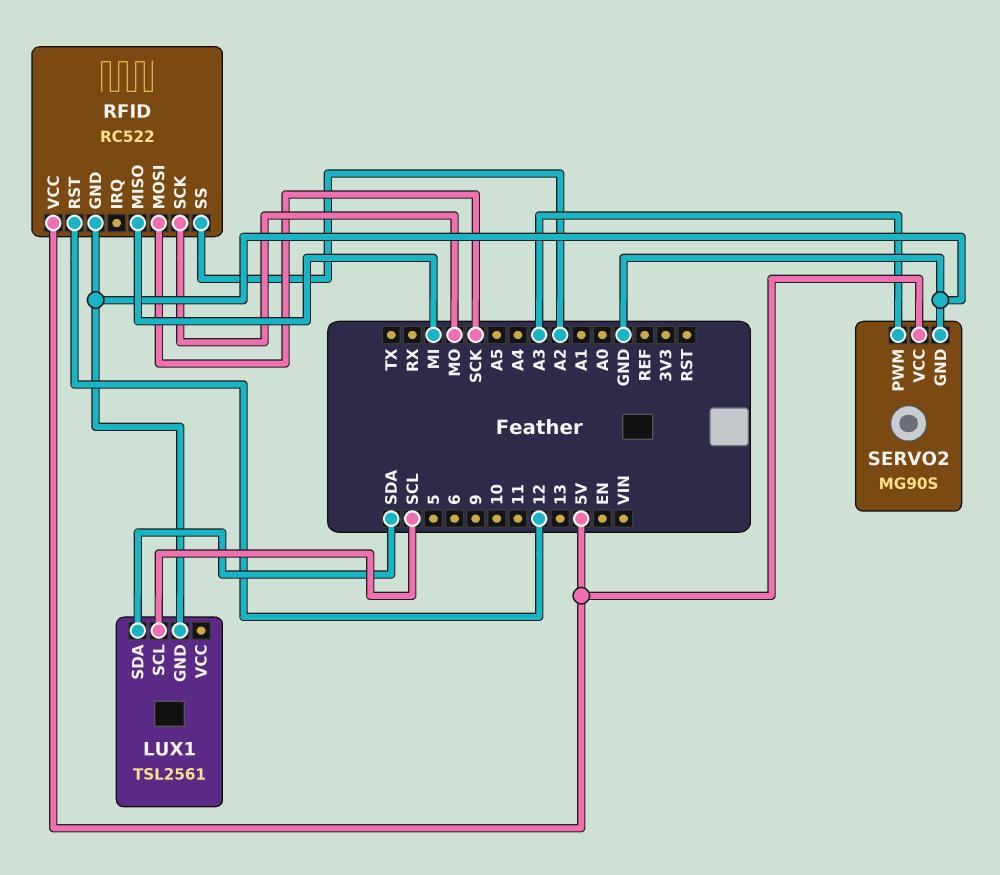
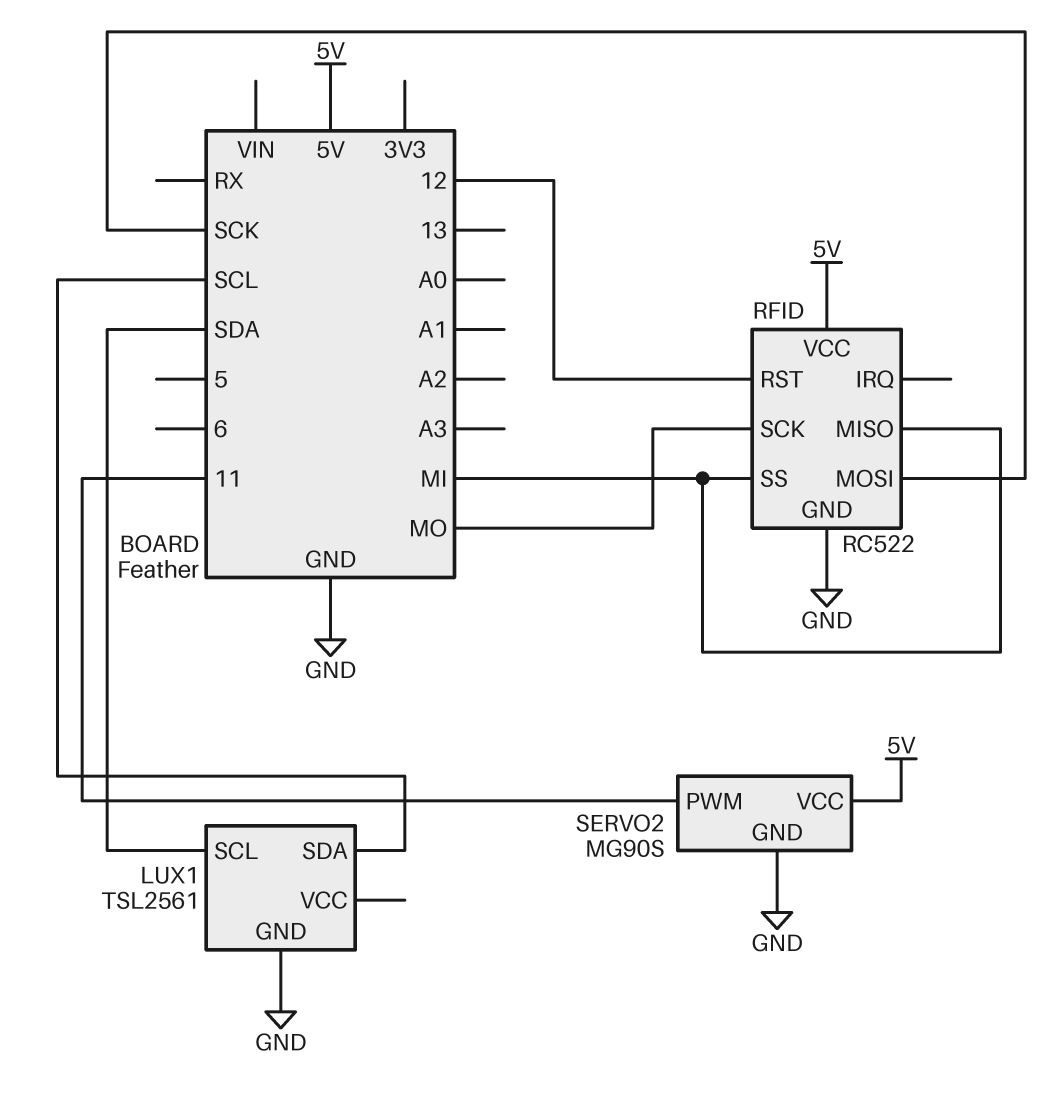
LUX1 pin SCL: SCL -> SDA
LUX1 pin SDA: SDA -> SCL
RFID pin SS: A2 -> MI
SERVO2 pin PWM: A3 -> 11

